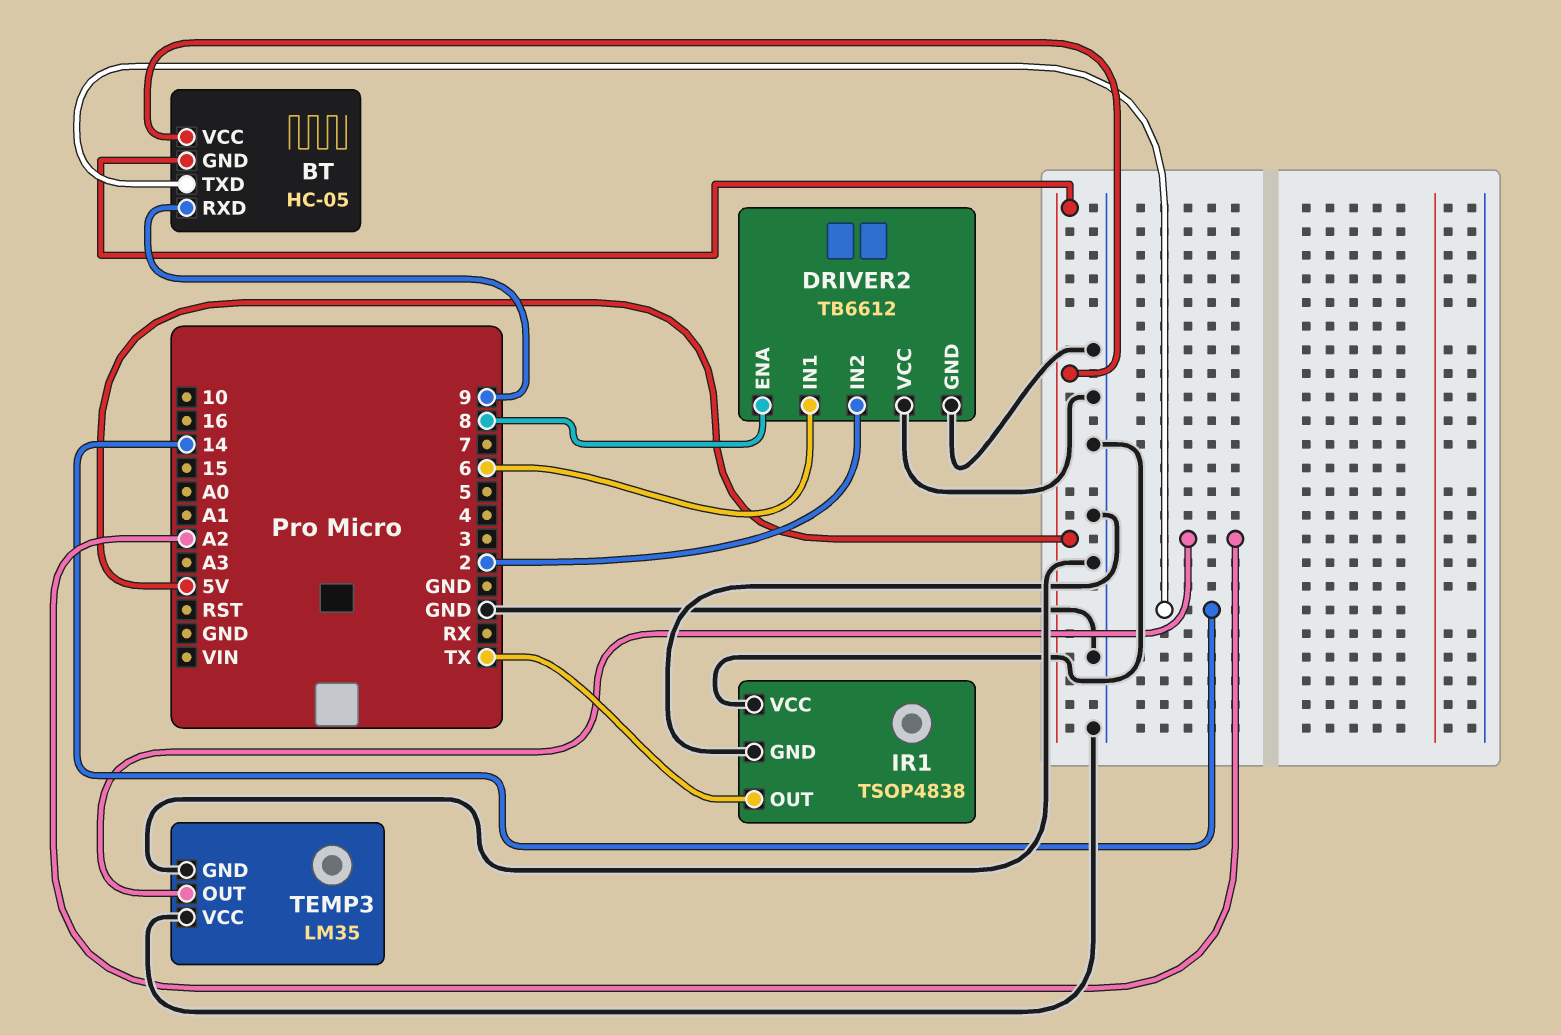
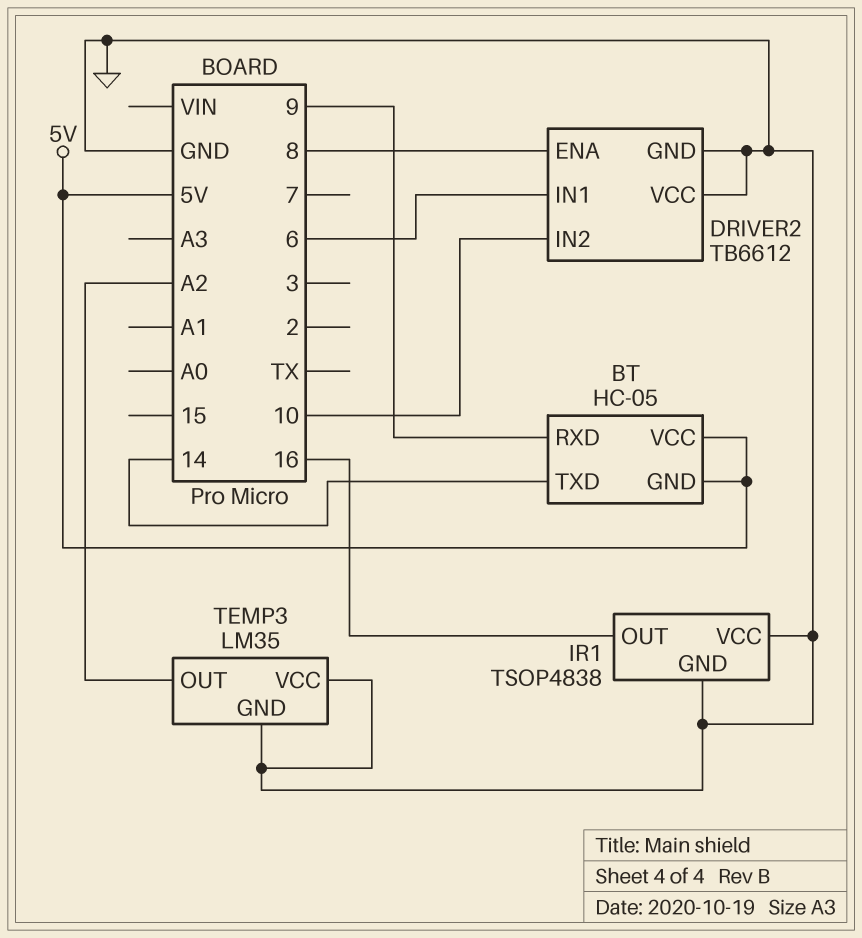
DRIVER2 pin IN2: 2 -> 10
IR1 pin OUT: TX -> 16

